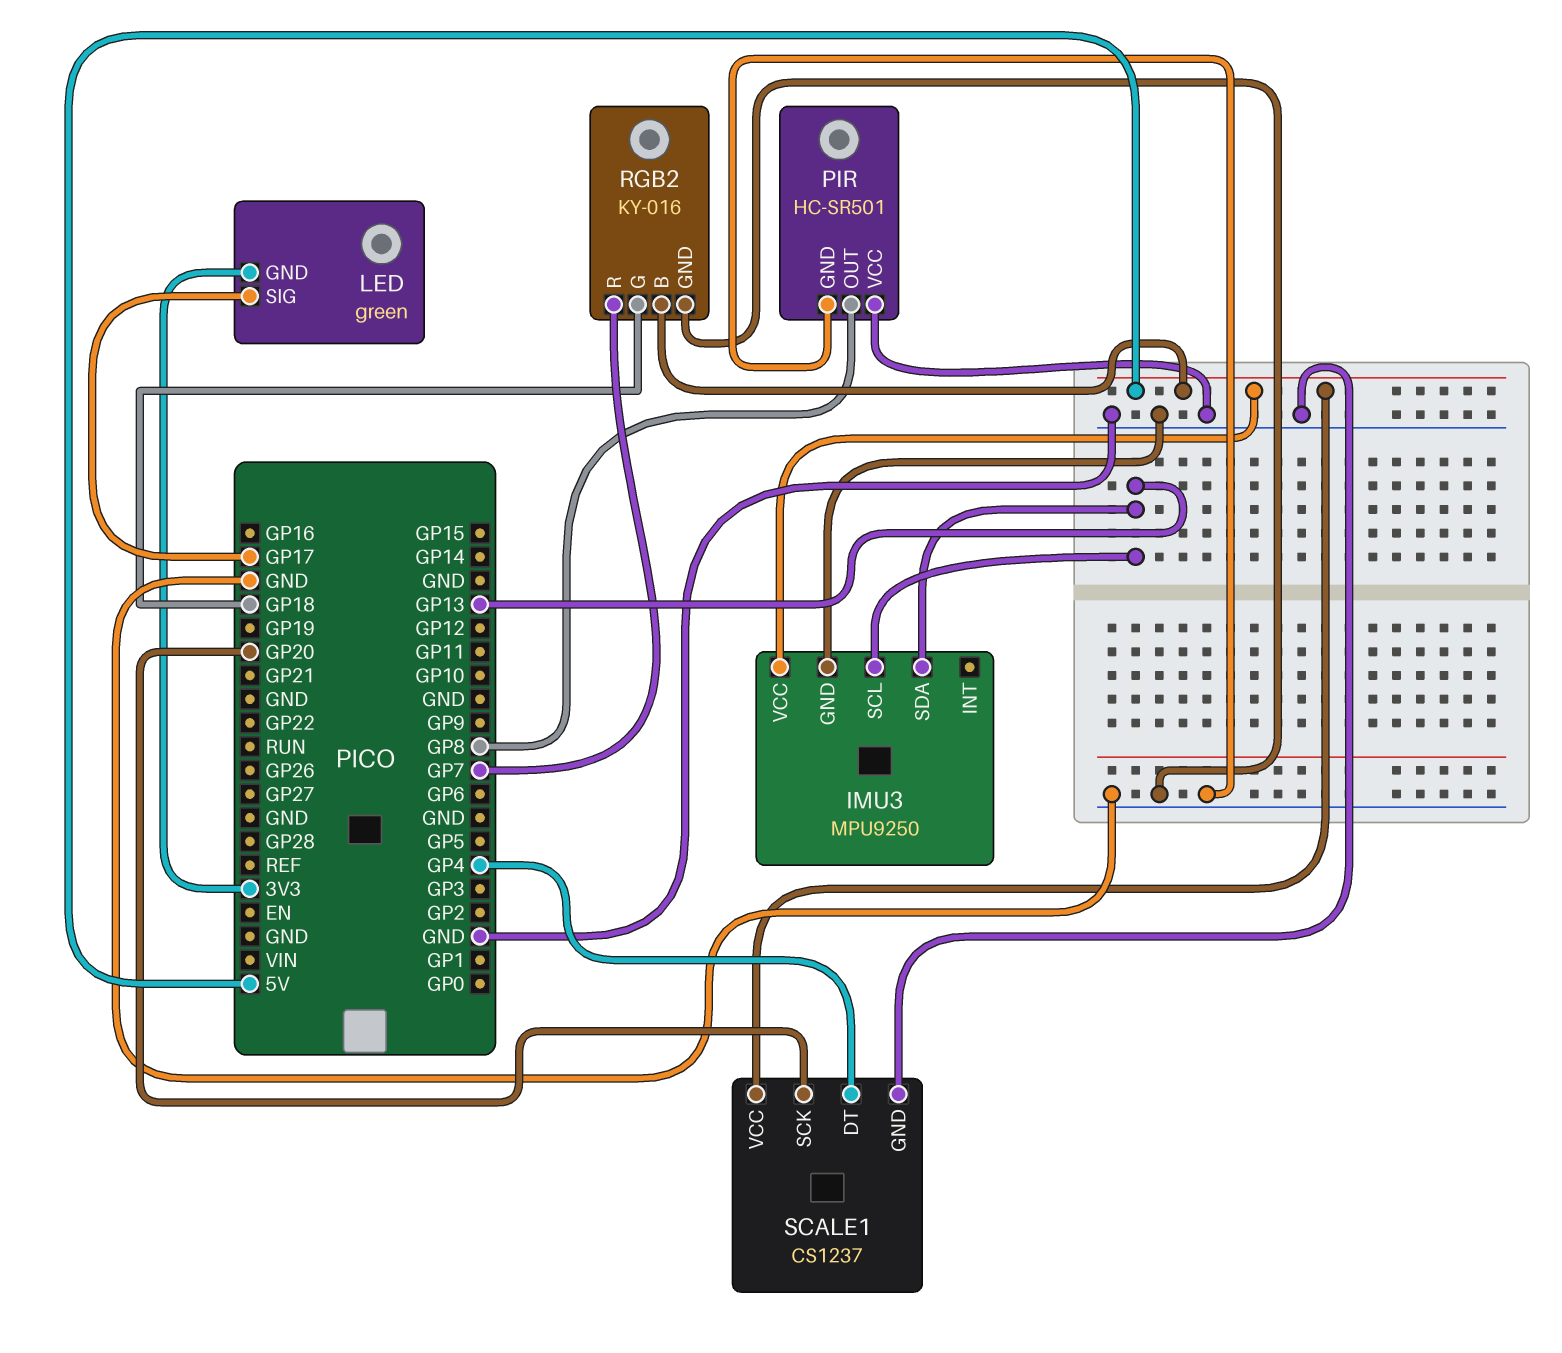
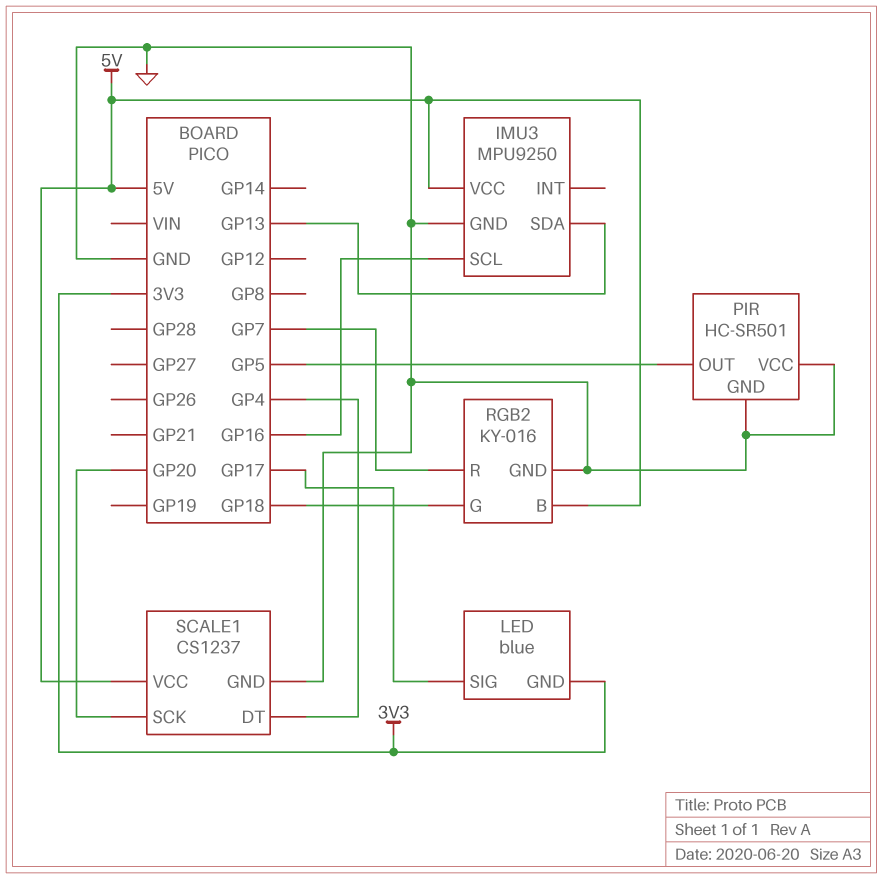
IMU3 pin SCL: GP13 -> GP16
LED: green -> blue
PIR pin OUT: GP8 -> GP5

